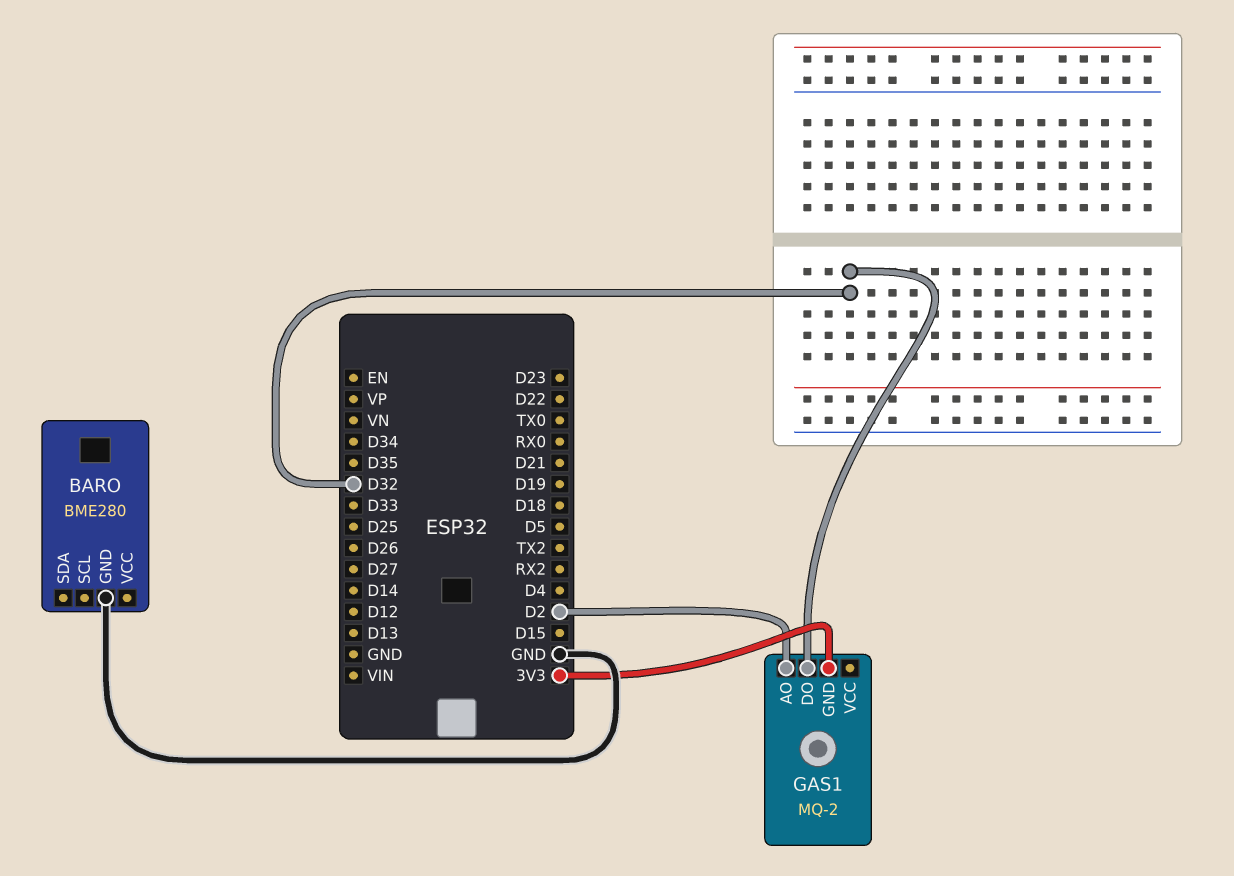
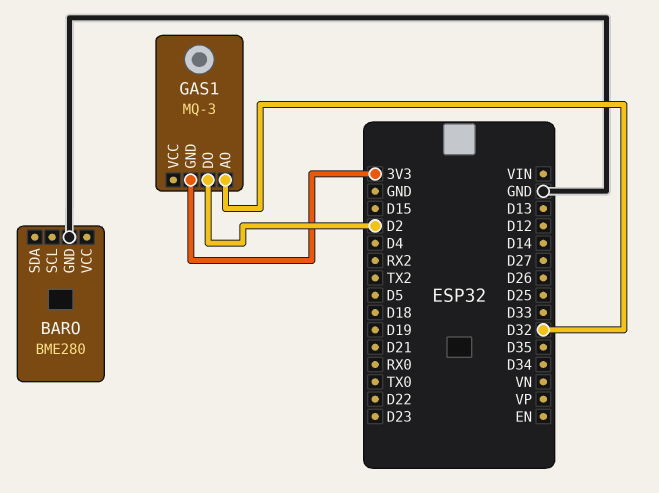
GAS1: MQ-2 -> MQ-3
GAS1 pin AO: D2 -> D32
GAS1 pin DO: D32 -> D2

